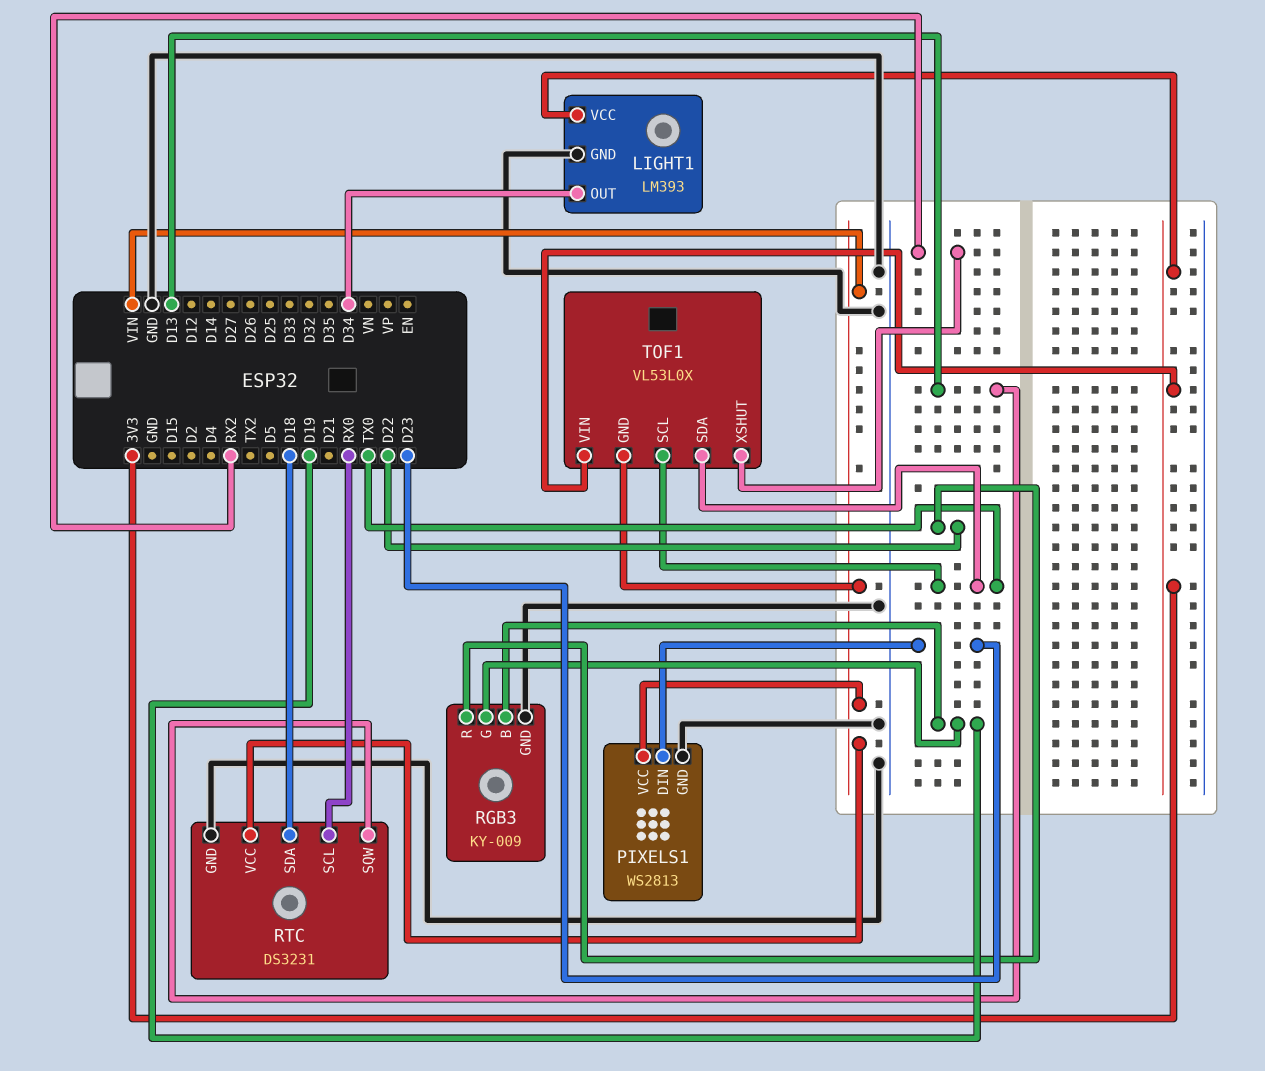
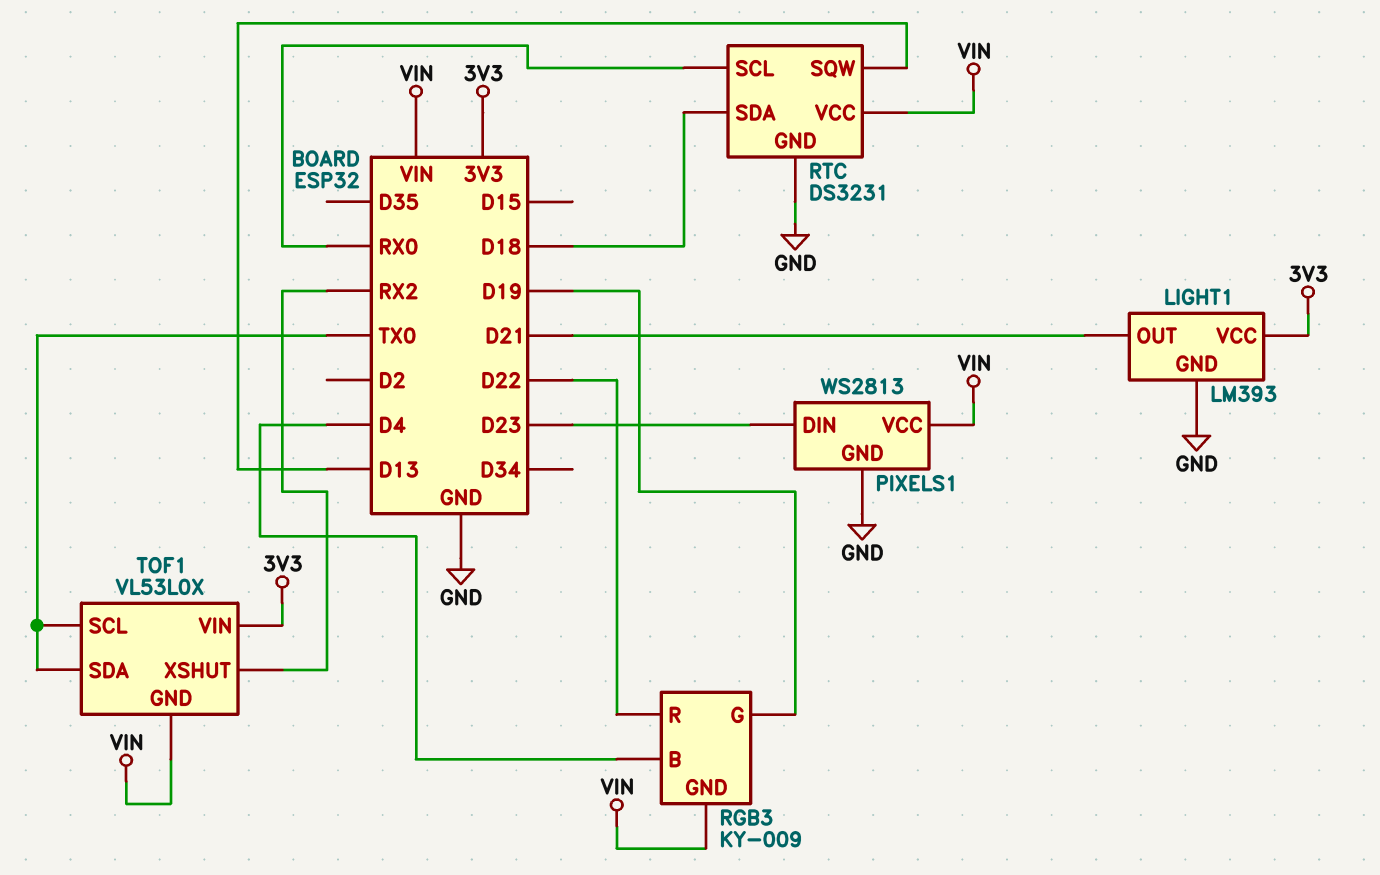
LIGHT1 pin OUT: D34 -> D21
RGB3 pin B: D19 -> D4
RGB3 pin GND: GND -> VIN

